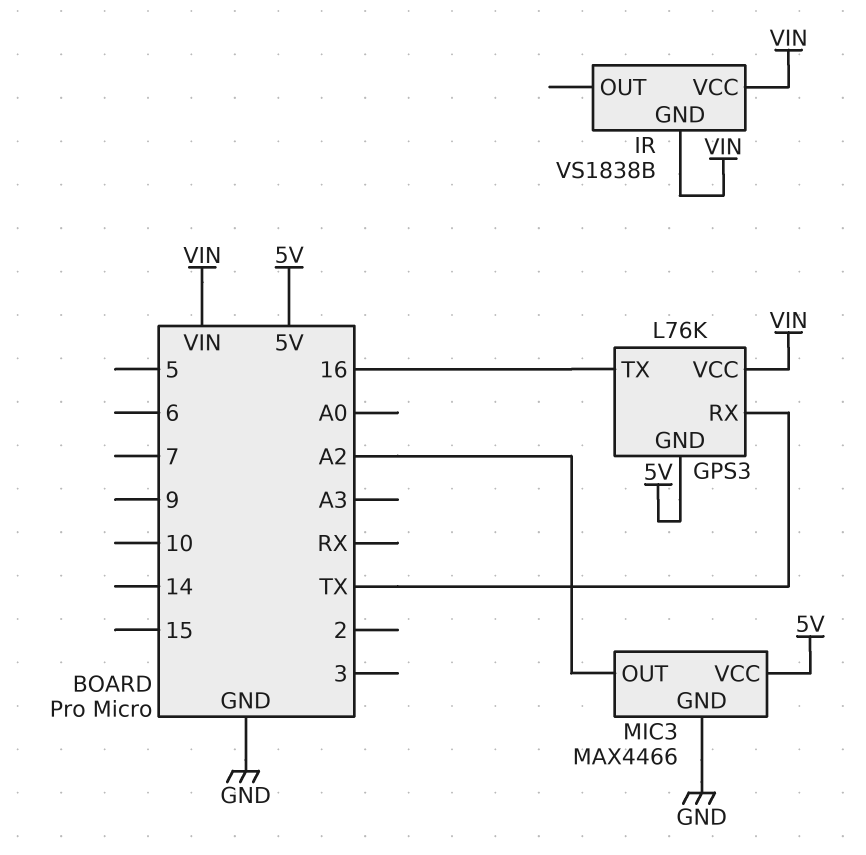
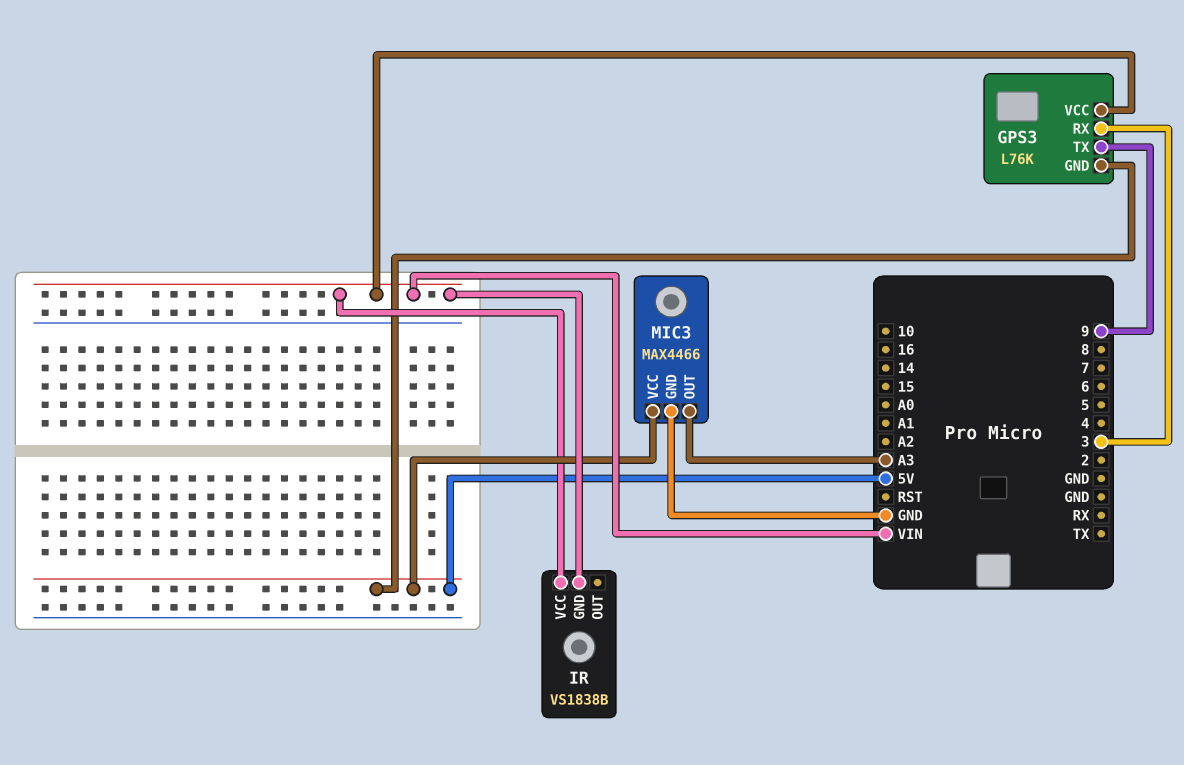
GPS3 pin RX: TX -> 3
GPS3 pin TX: 16 -> 9
MIC3 pin OUT: A2 -> A3

